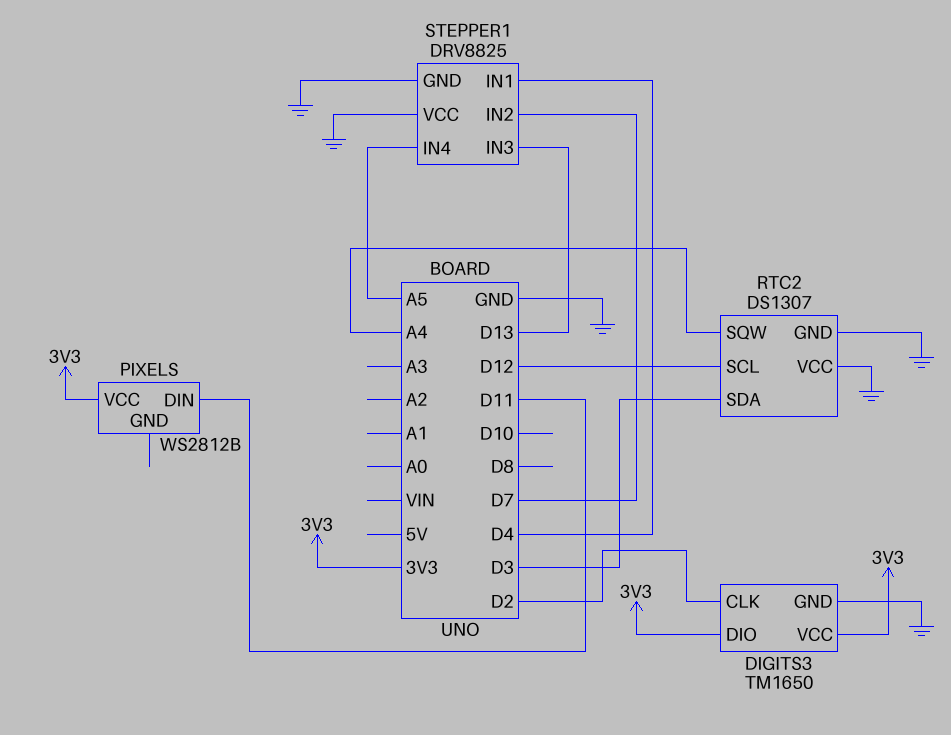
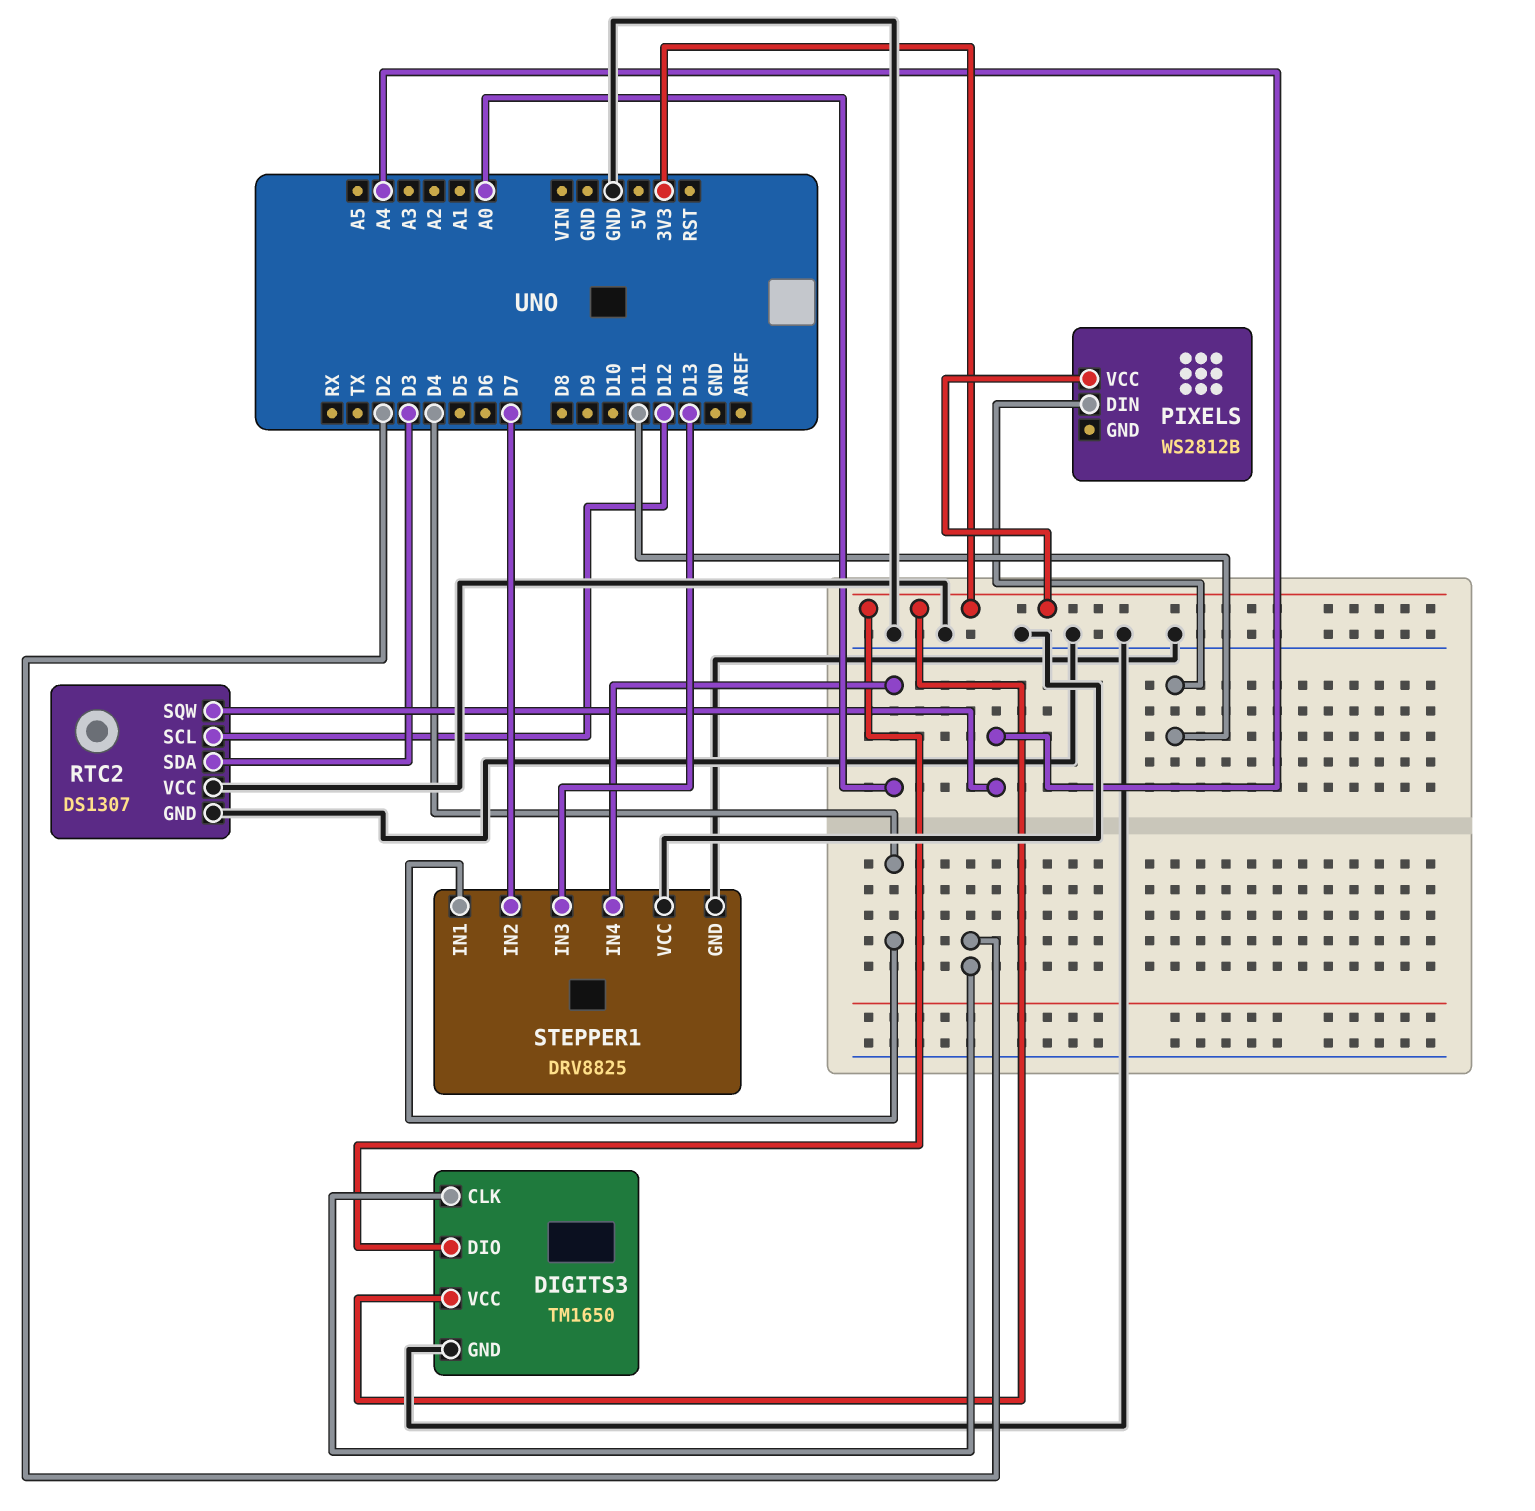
STEPPER1 pin IN4: A5 -> A0

